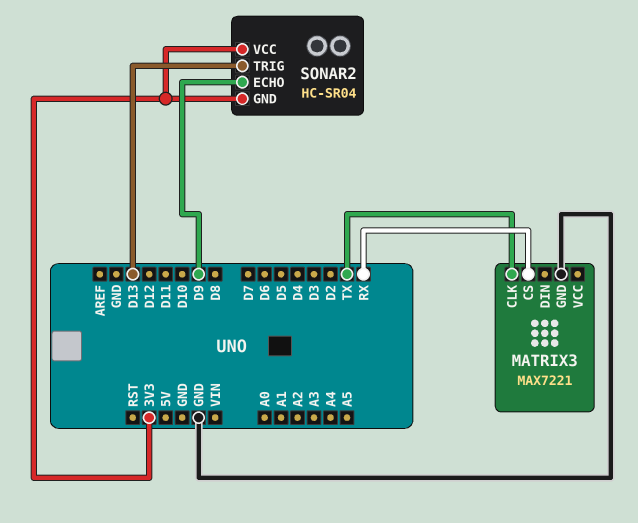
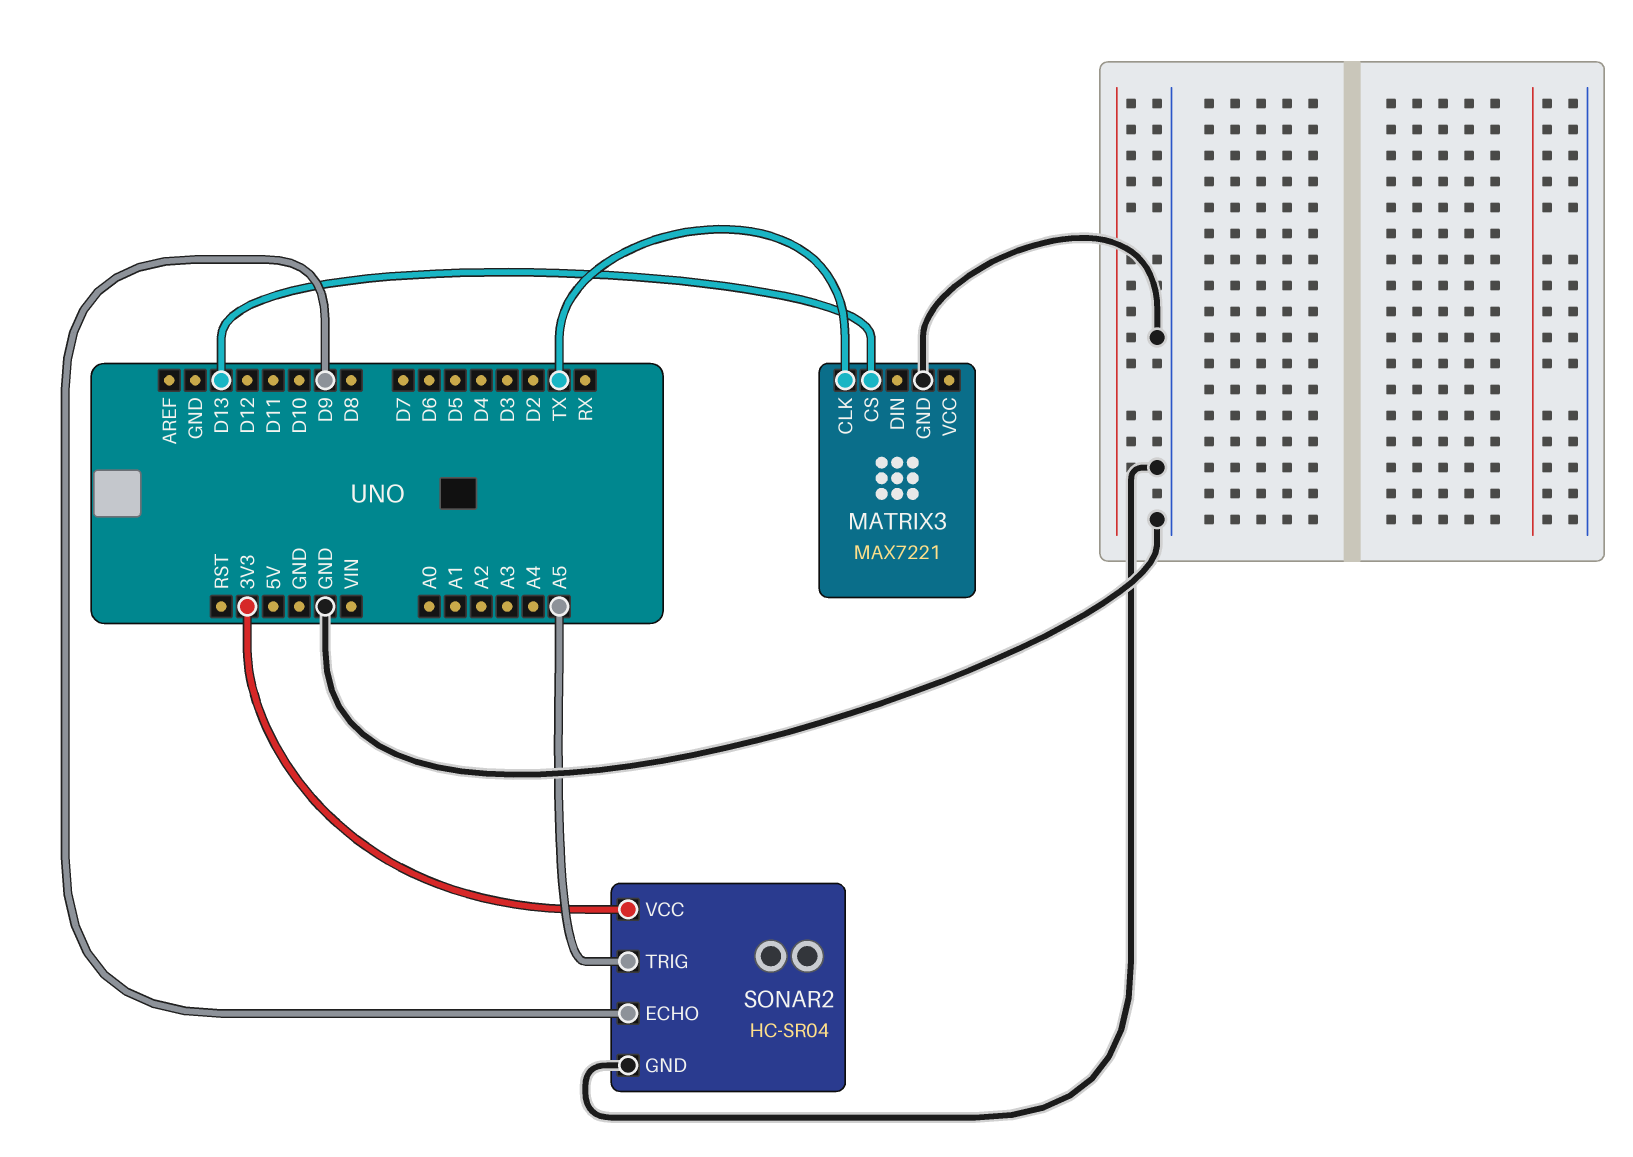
MATRIX3 pin CS: RX -> D13
SONAR2 pin GND: 3V3 -> GND
SONAR2 pin TRIG: D13 -> A5

